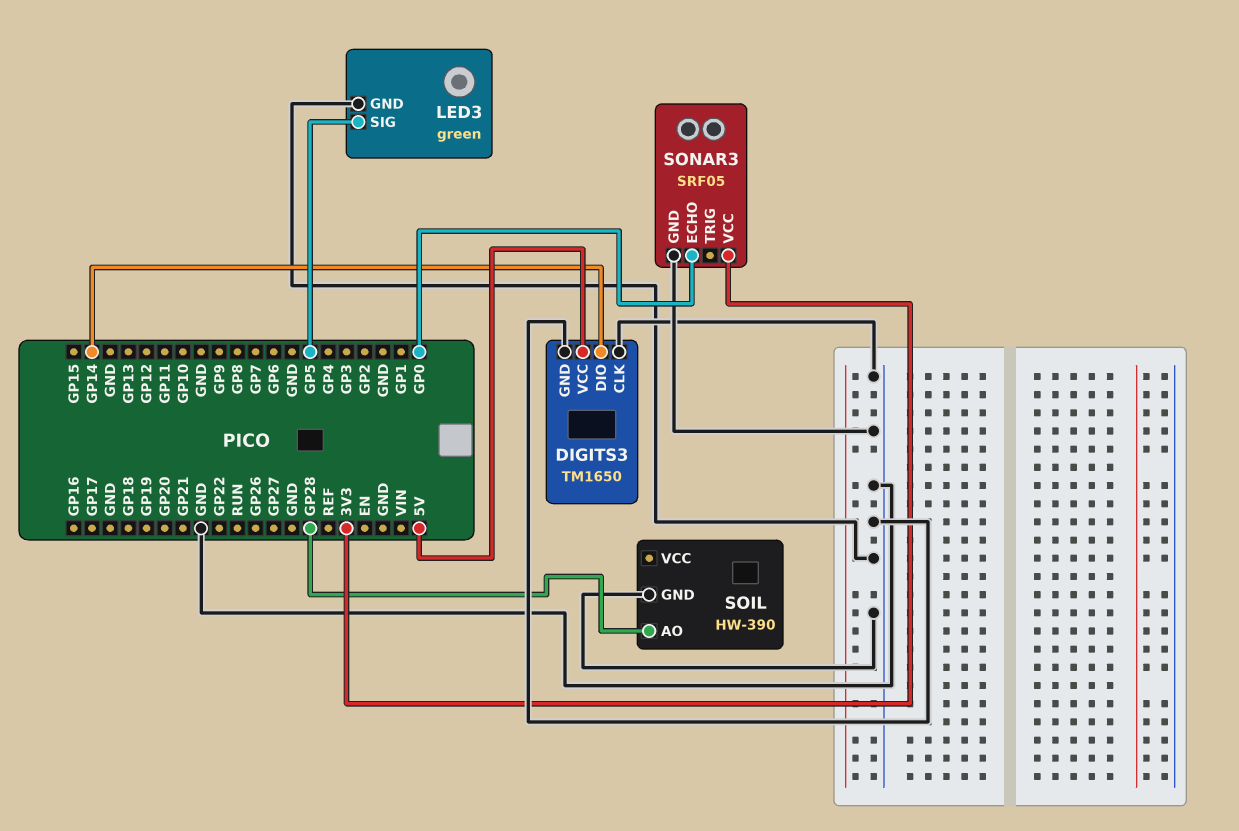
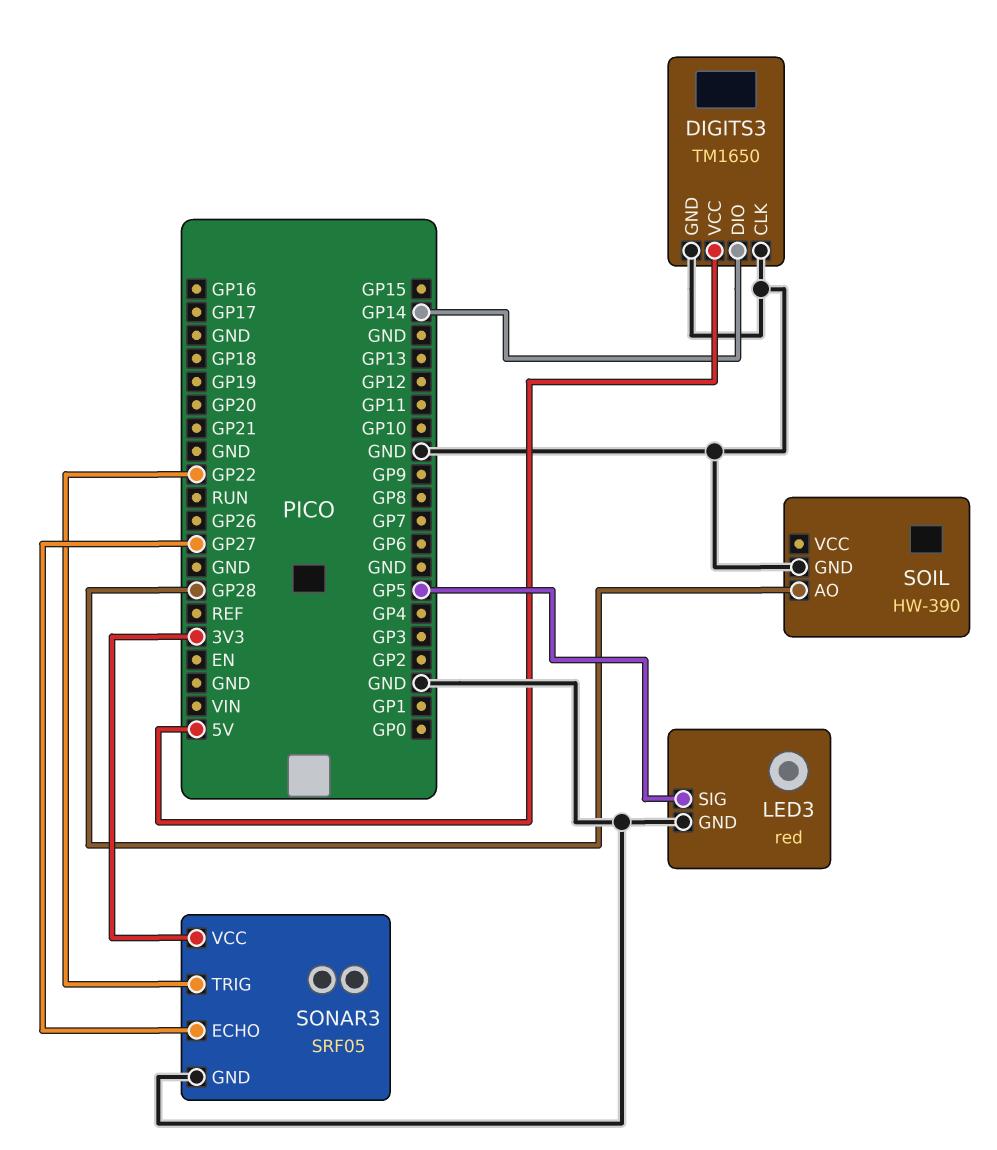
LED3: green -> red
SONAR3 pin ECHO: GP0 -> GP27
SONAR3 pin TRIG: none -> GP22

